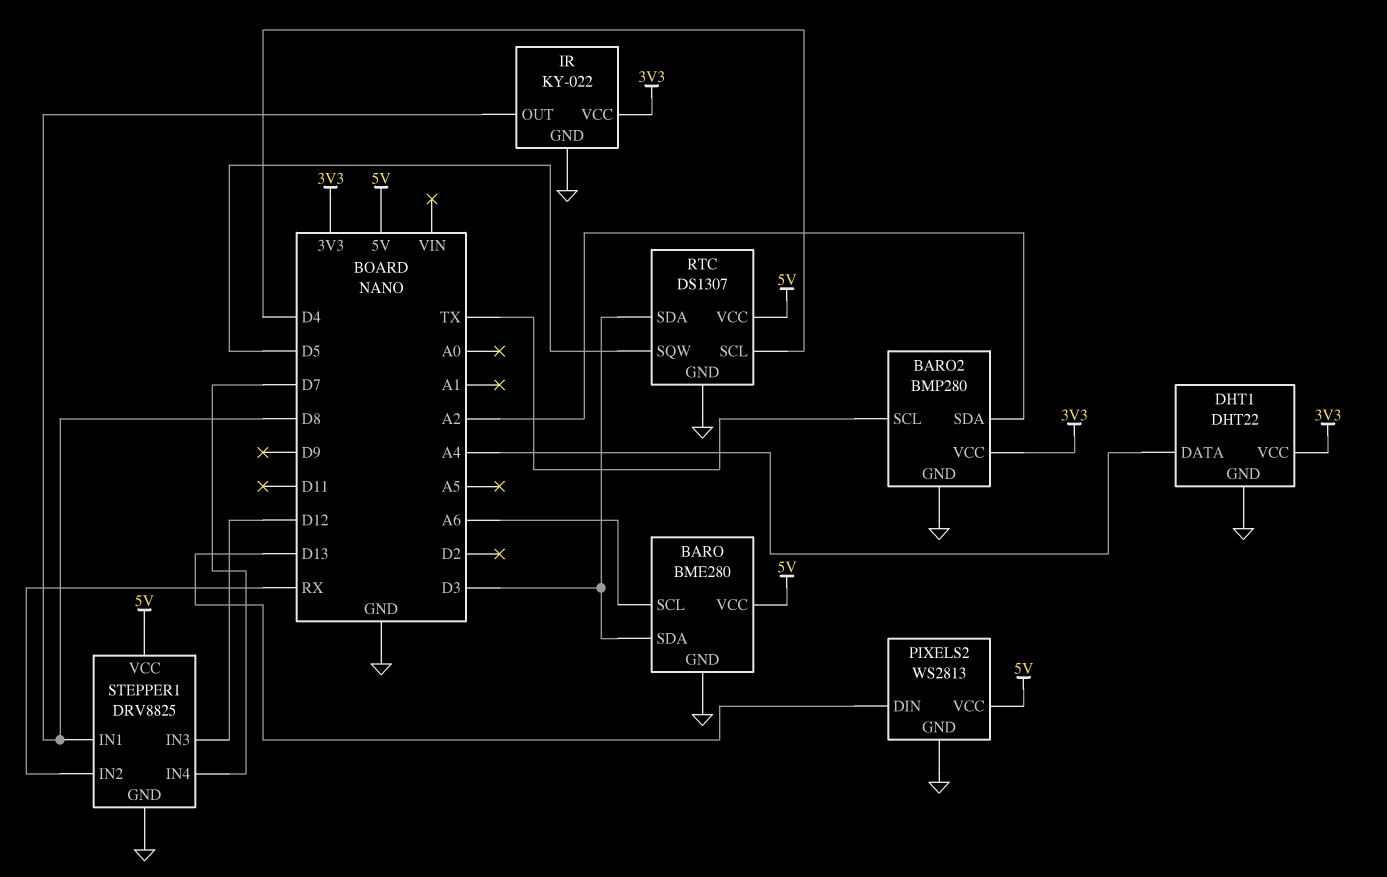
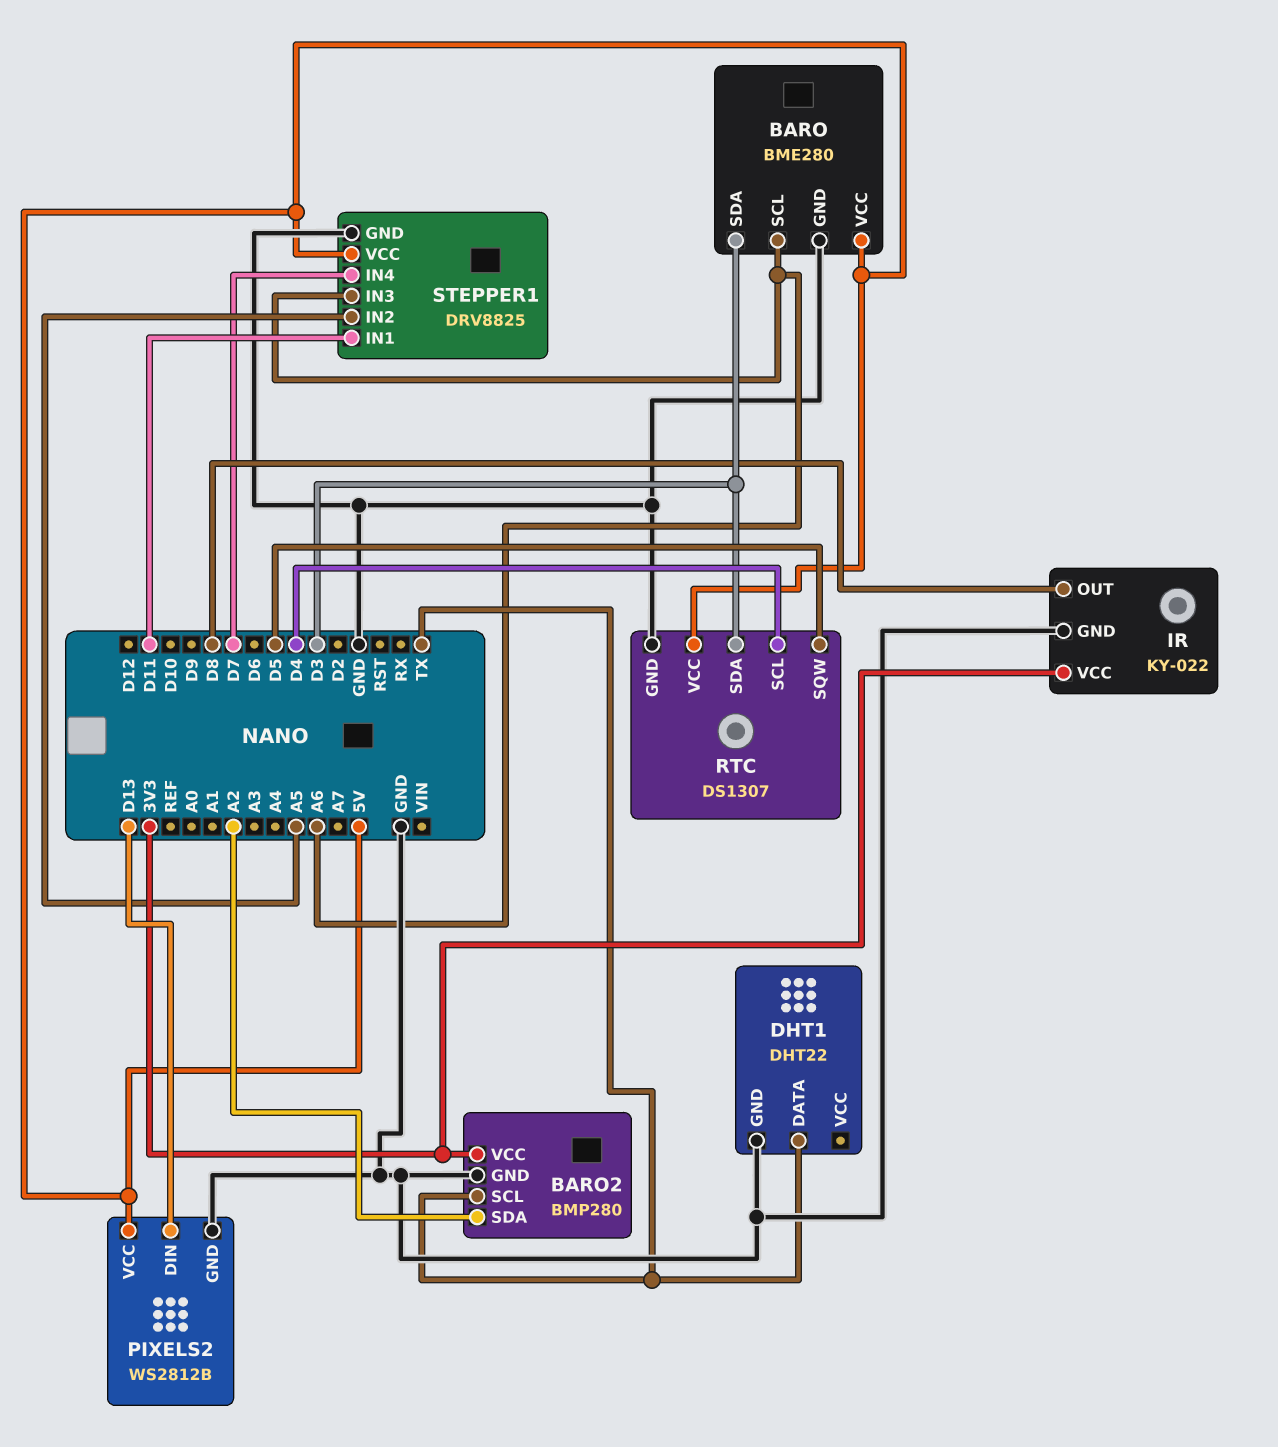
DHT1 pin DATA: A4 -> TX
DHT1 pin VCC: 3V3 -> none
PIXELS2: WS2813 -> WS2812B
STEPPER1 pin IN1: D8 -> D11
STEPPER1 pin IN2: RX -> A5
STEPPER1 pin IN3: D12 -> A6

